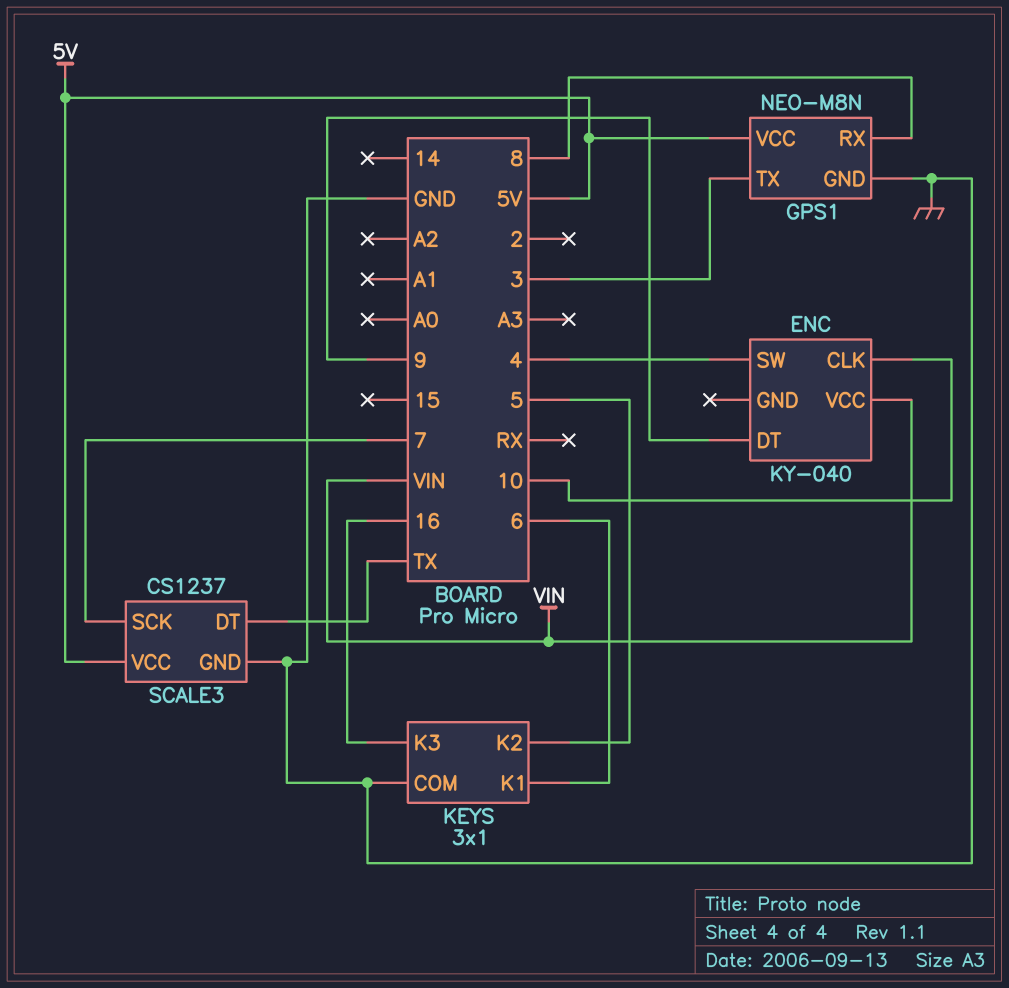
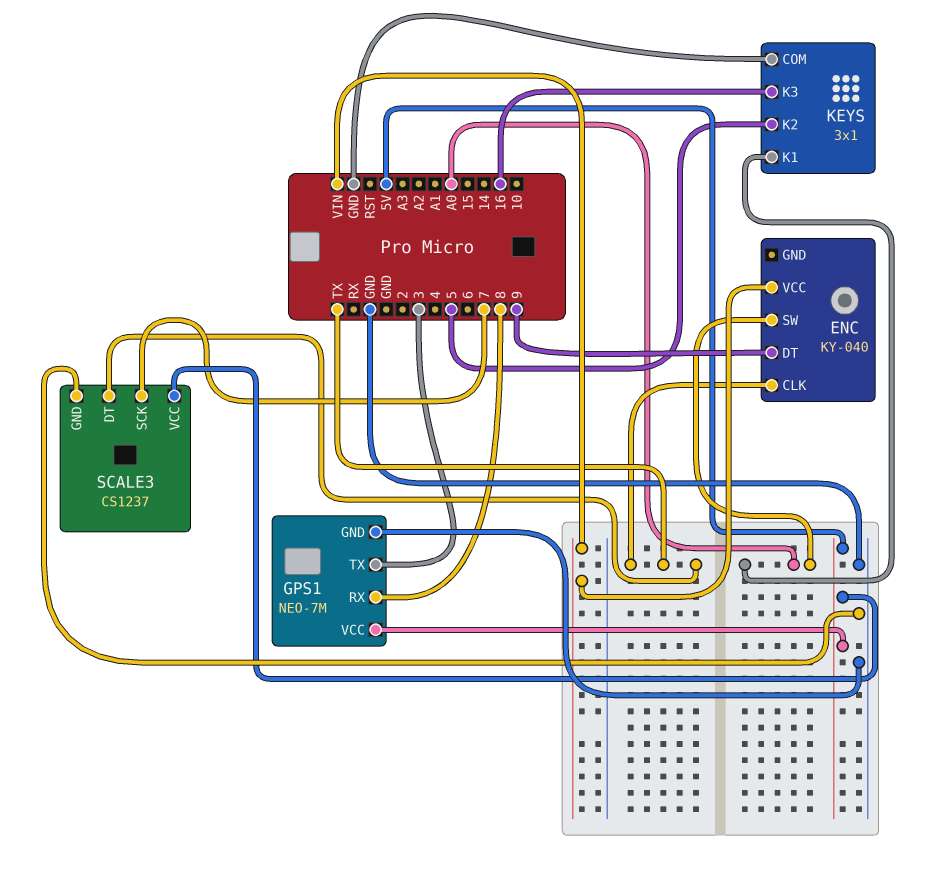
ENC pin CLK: 10 -> TX
ENC pin SW: 4 -> A0
GPS1: NEO-M8N -> NEO-7M
KEYS pin K1: 6 -> A0

